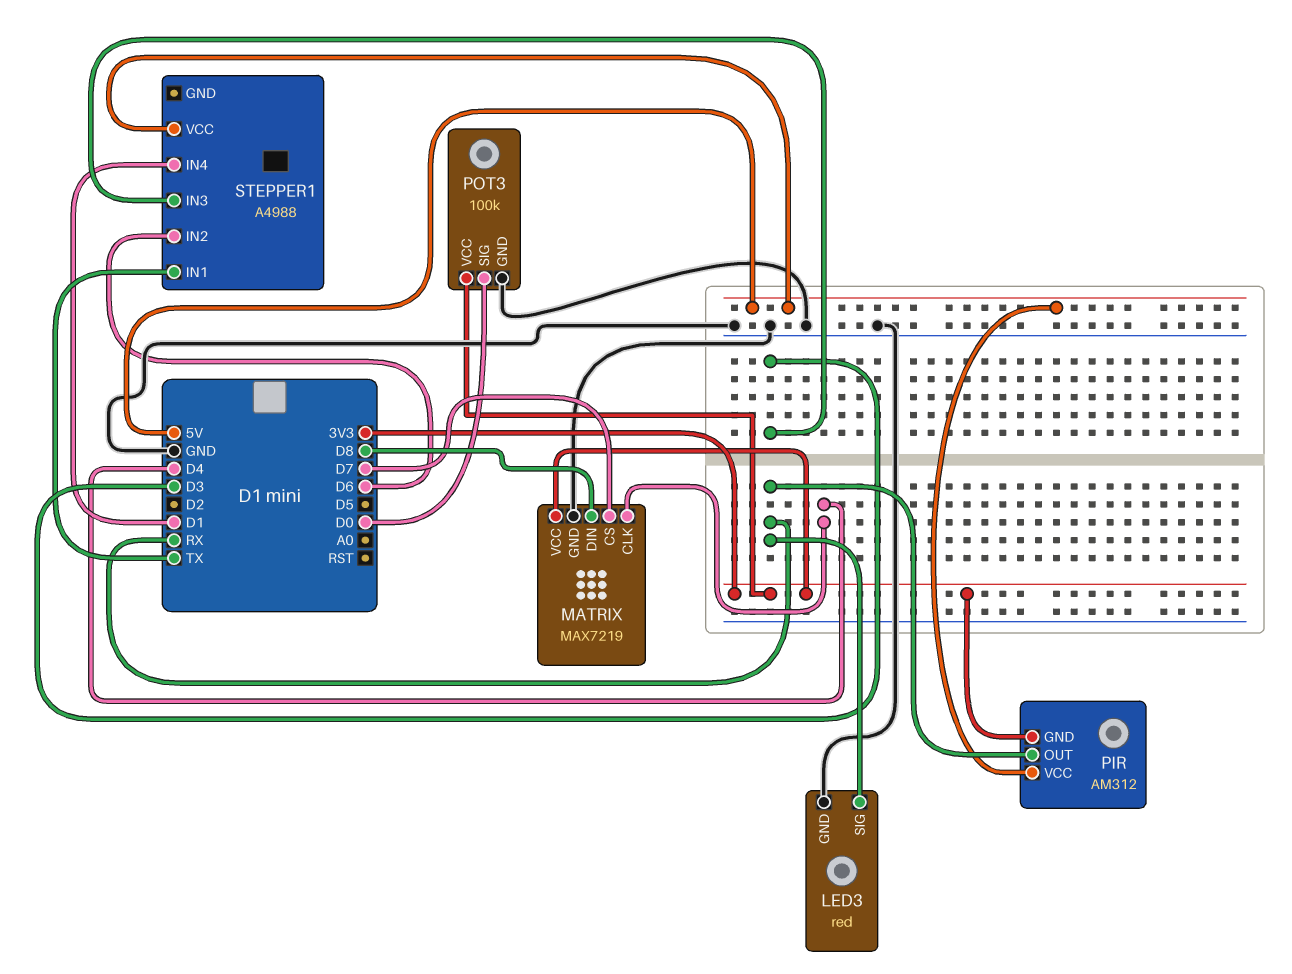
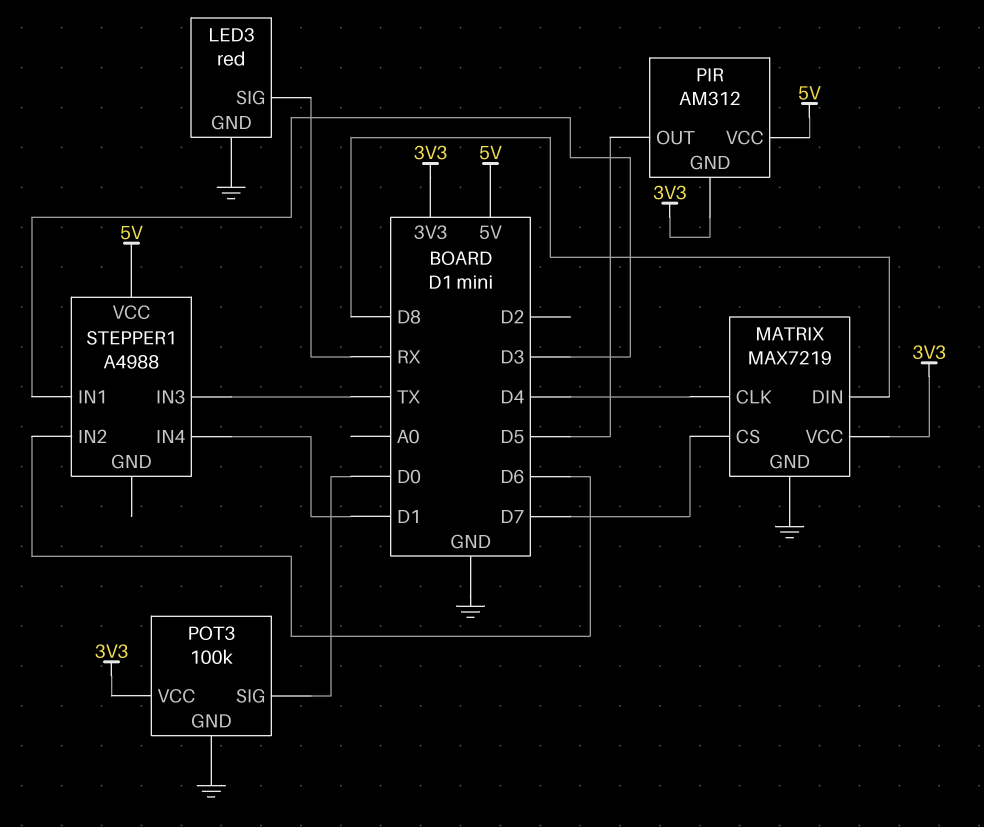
PIR pin OUT: RX -> D5
STEPPER1 pin IN1: TX -> D3
STEPPER1 pin IN3: D3 -> TX

